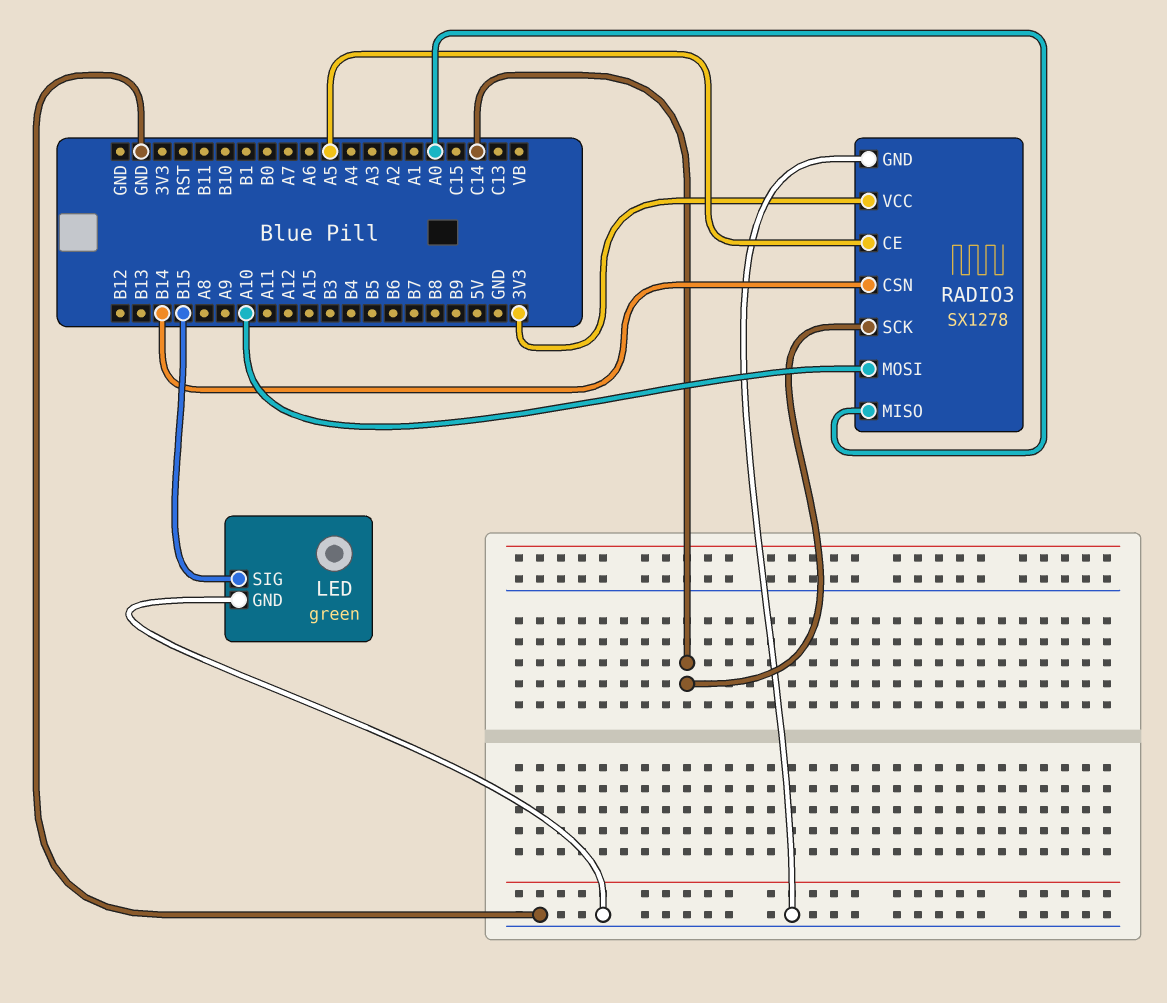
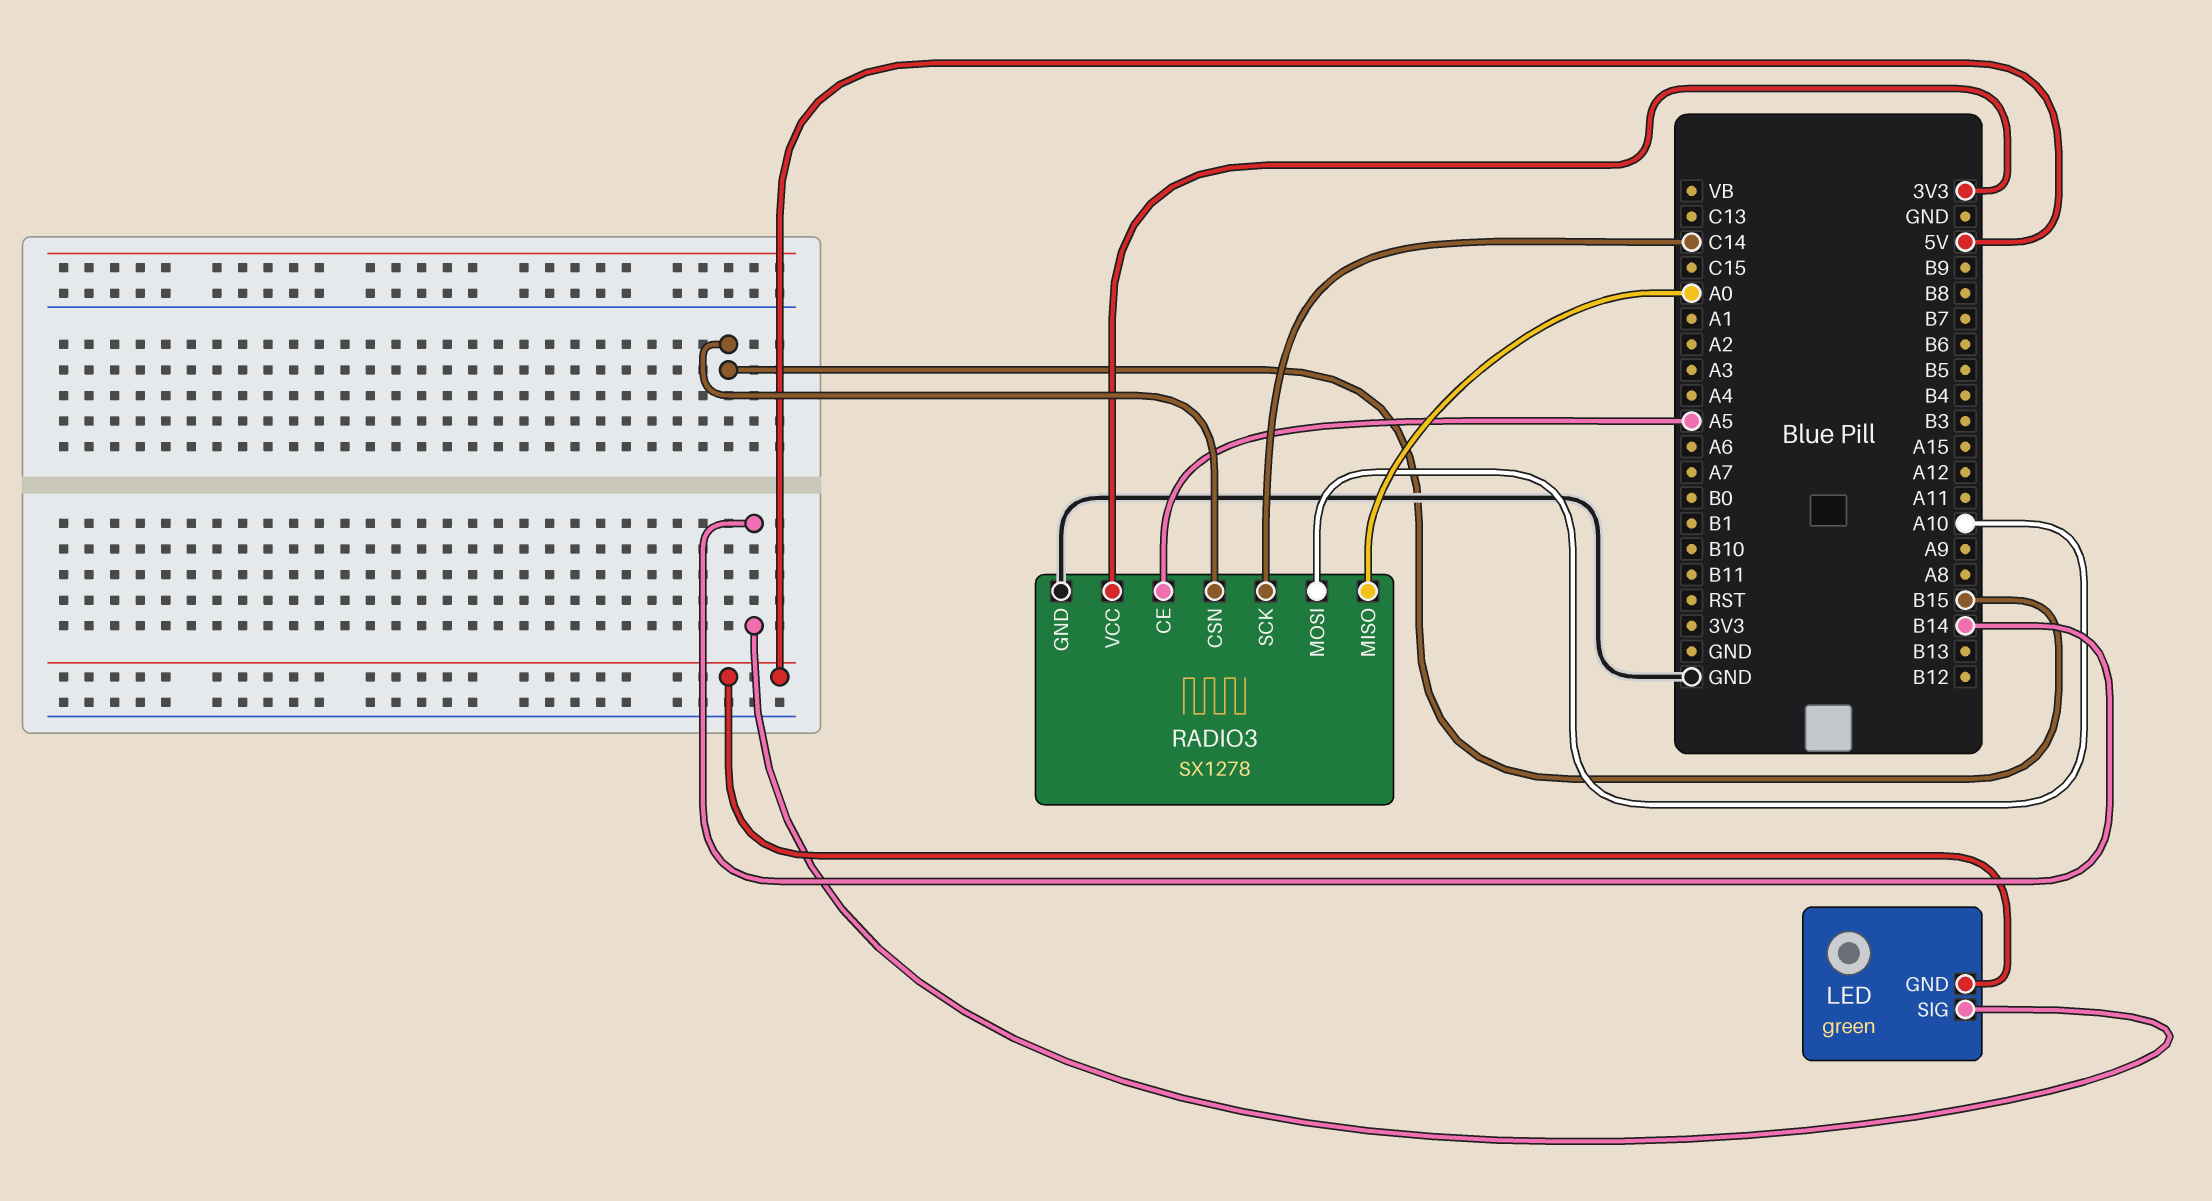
LED pin GND: GND -> 5V
LED pin SIG: B15 -> B14
RADIO3 pin CSN: B14 -> B15

